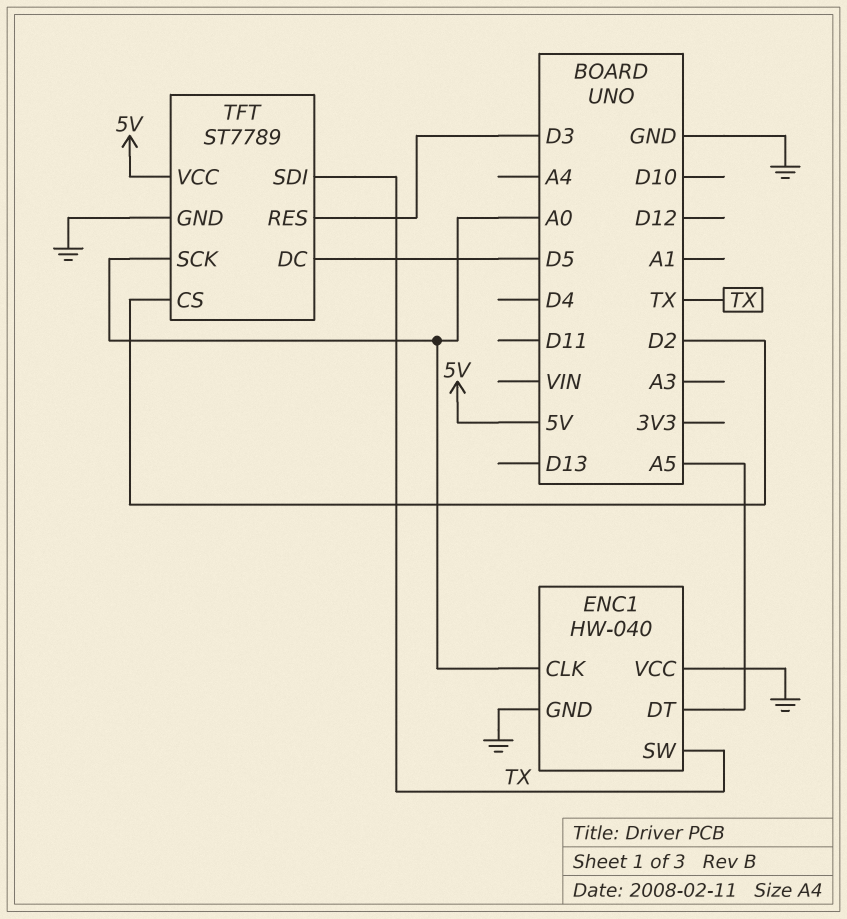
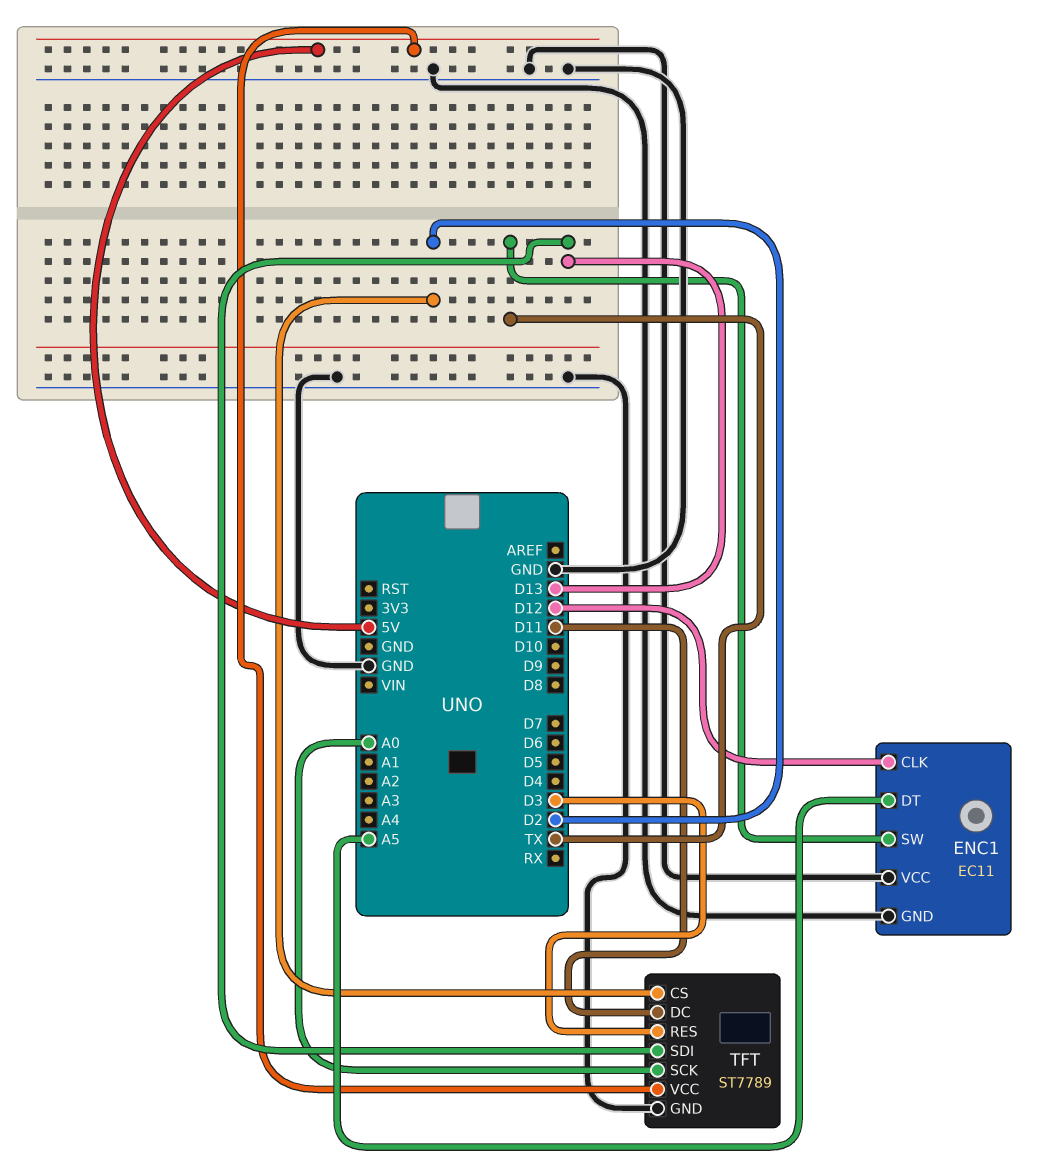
ENC1: HW-040 -> EC11
ENC1 pin CLK: A0 -> D12
TFT pin DC: D5 -> D11
TFT pin SDI: TX -> D13

